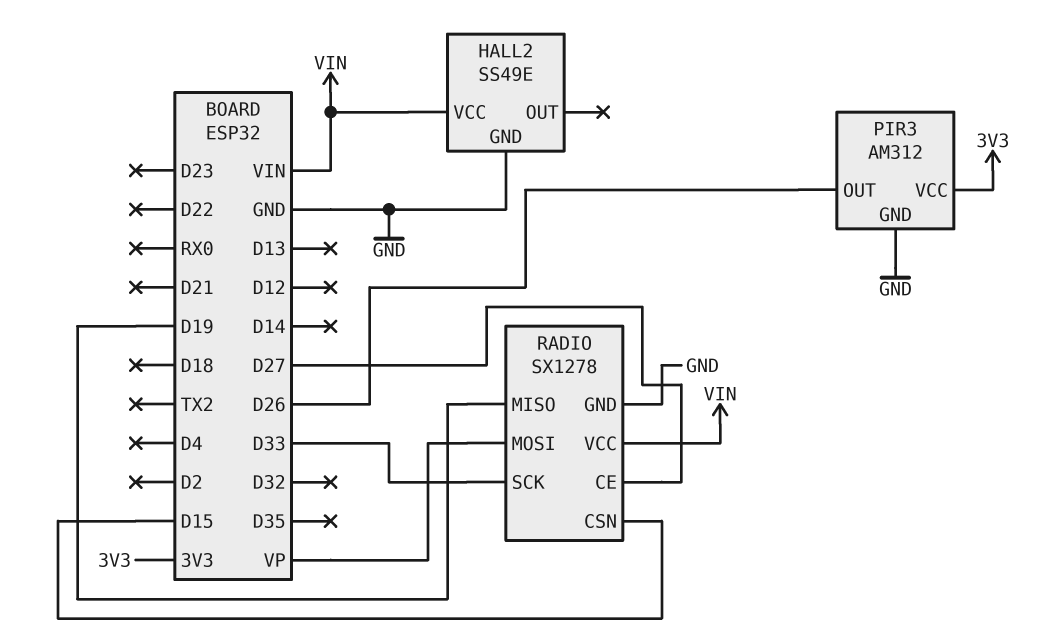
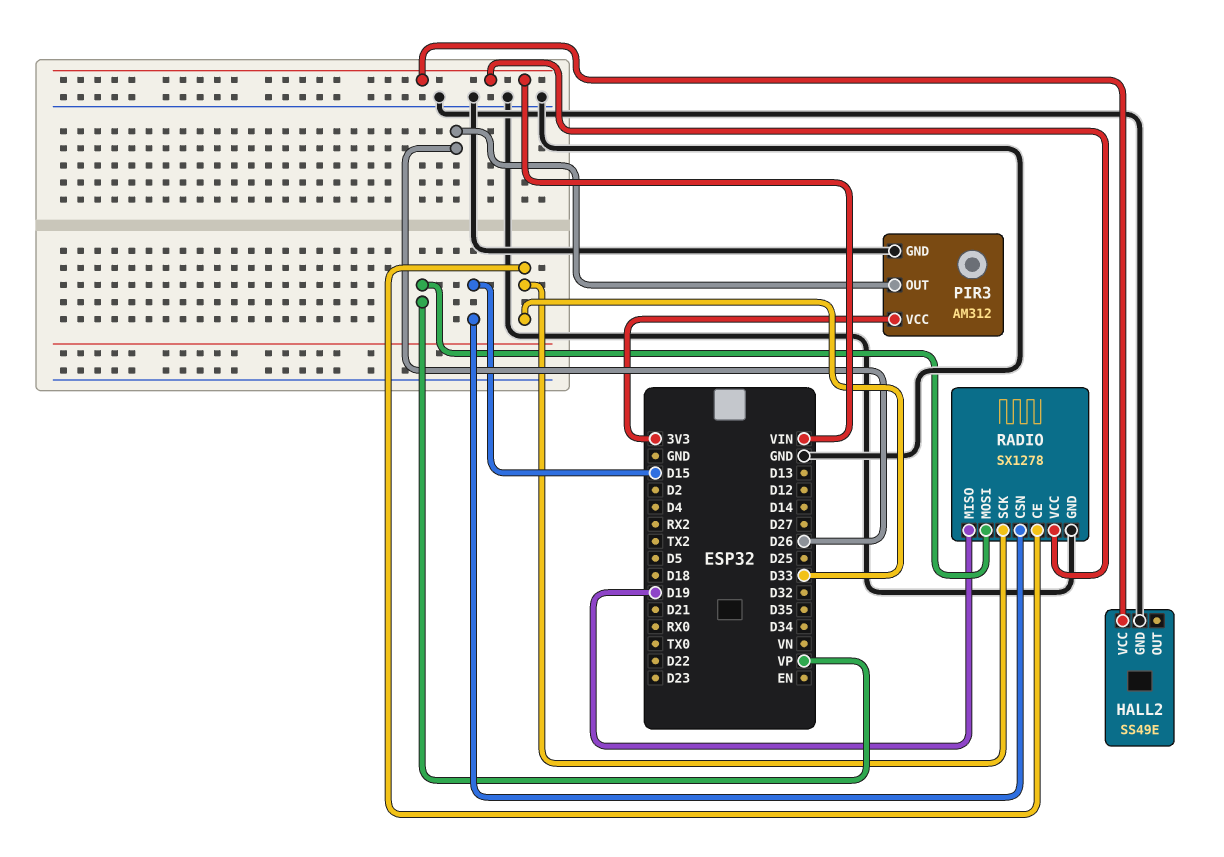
RADIO pin CE: D27 -> D33

